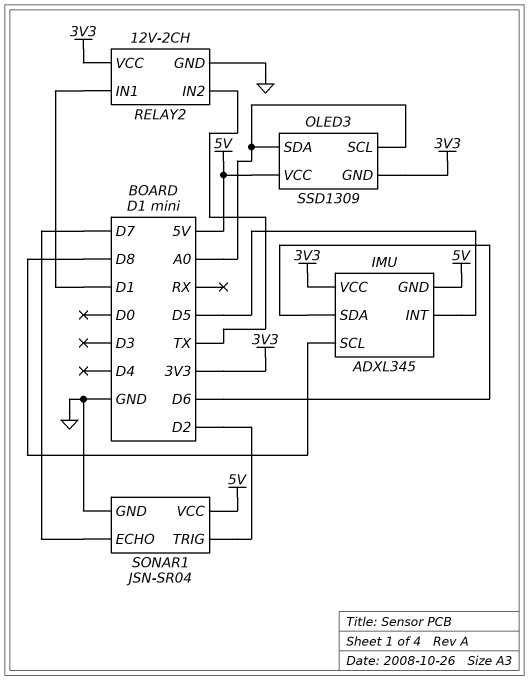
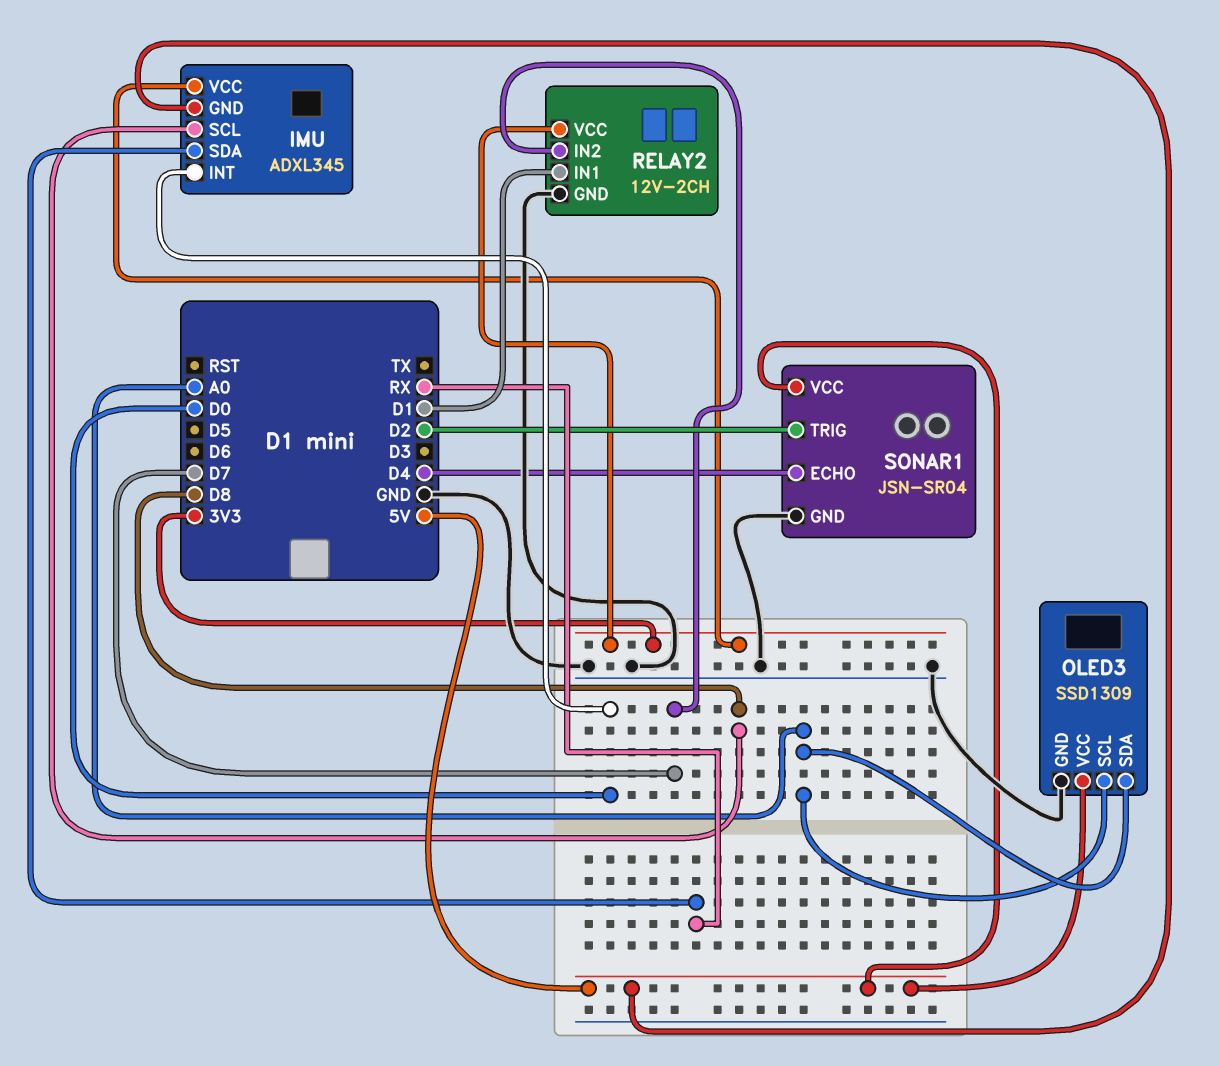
IMU pin INT: D5 -> D0
IMU pin SDA: D6 -> RX
OLED3 pin GND: 3V3 -> GND
RELAY2 pin IN2: TX -> D7
SONAR1 pin ECHO: D7 -> D4

